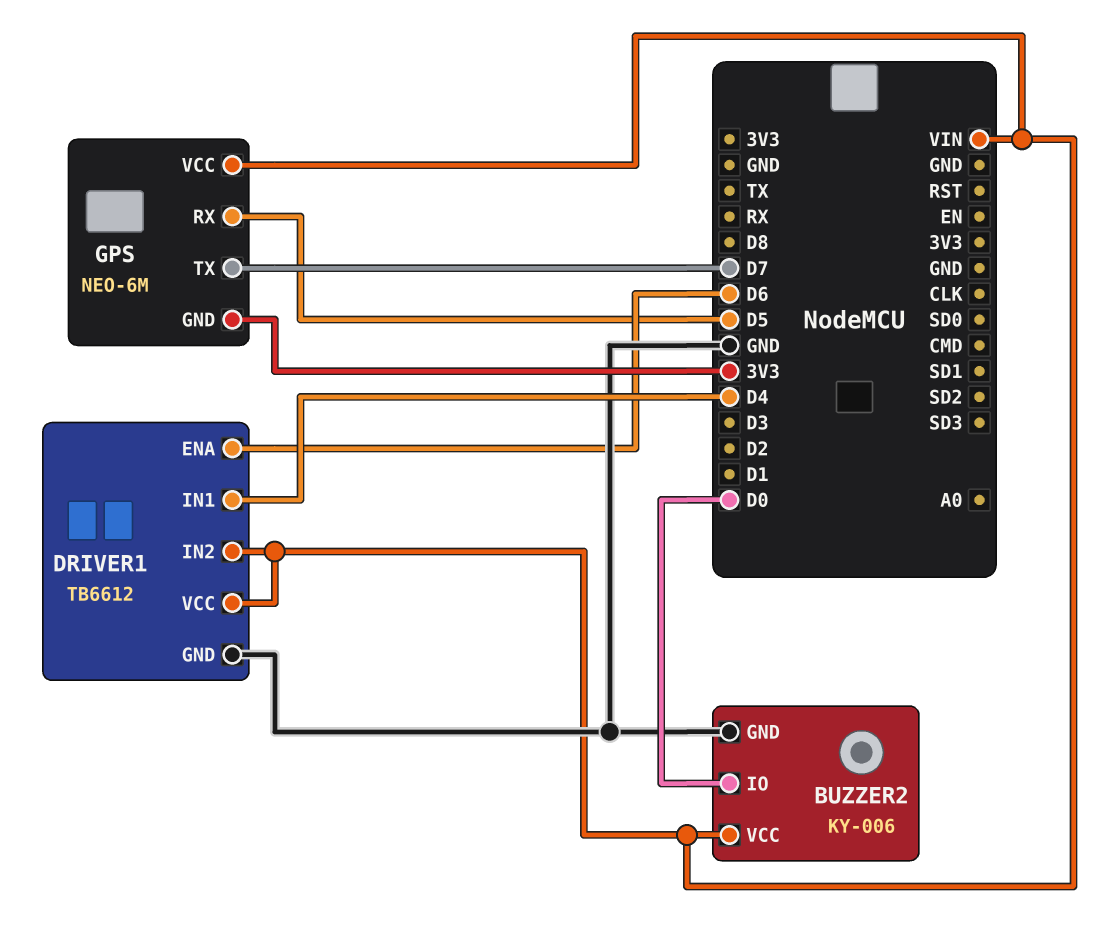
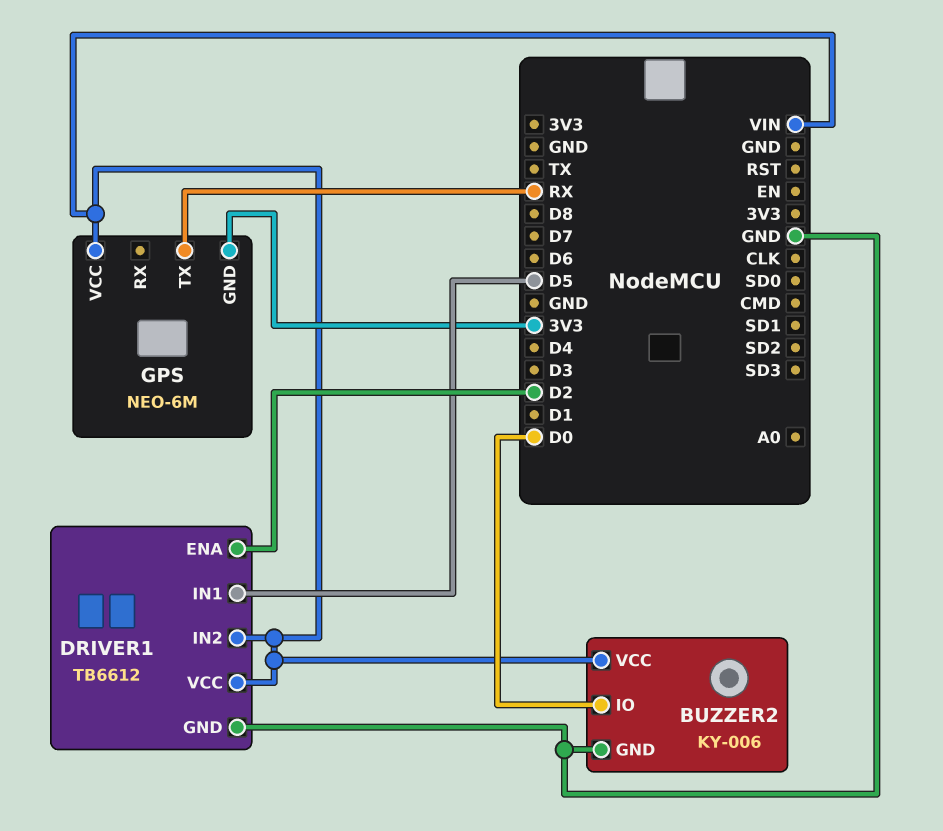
DRIVER1 pin ENA: D6 -> D2
DRIVER1 pin IN1: D4 -> D5
GPS pin RX: D5 -> none
GPS pin TX: D7 -> RX

